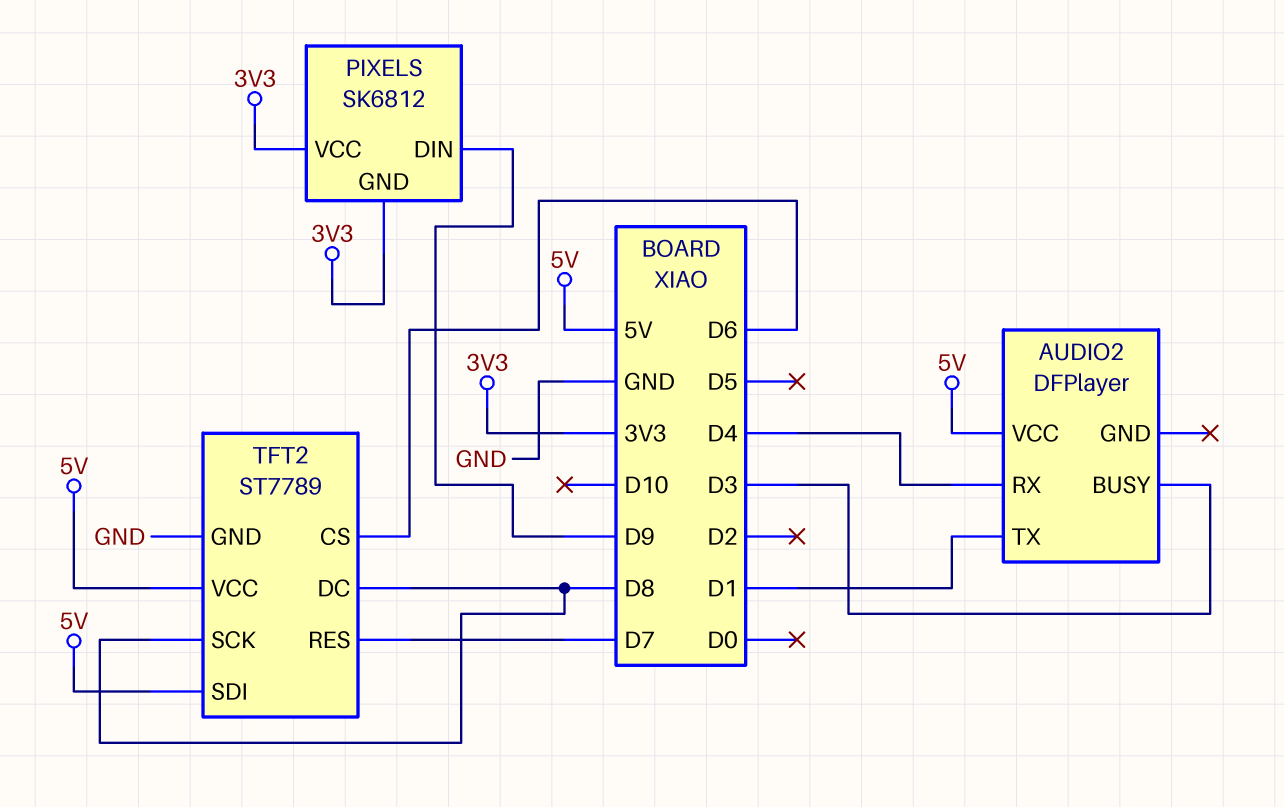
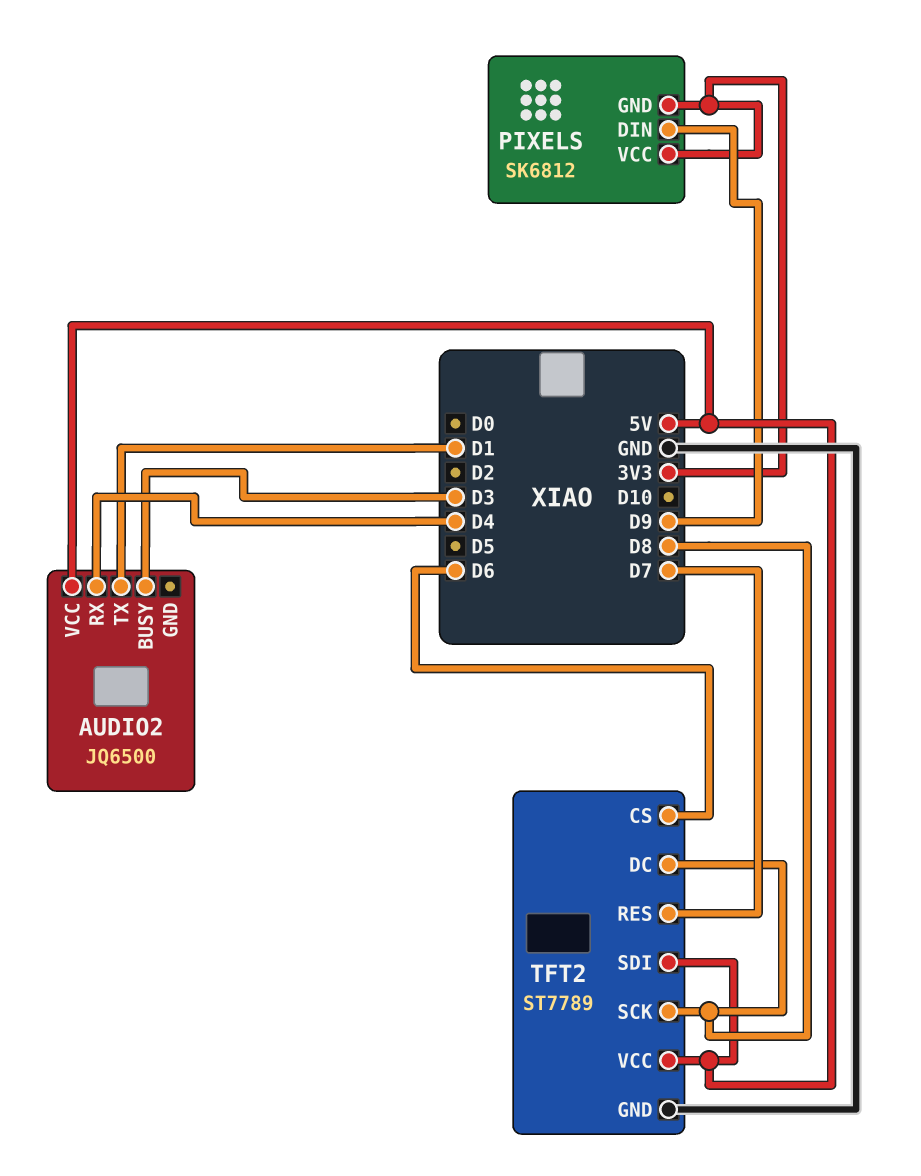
AUDIO2: DFPlayer -> JQ6500

